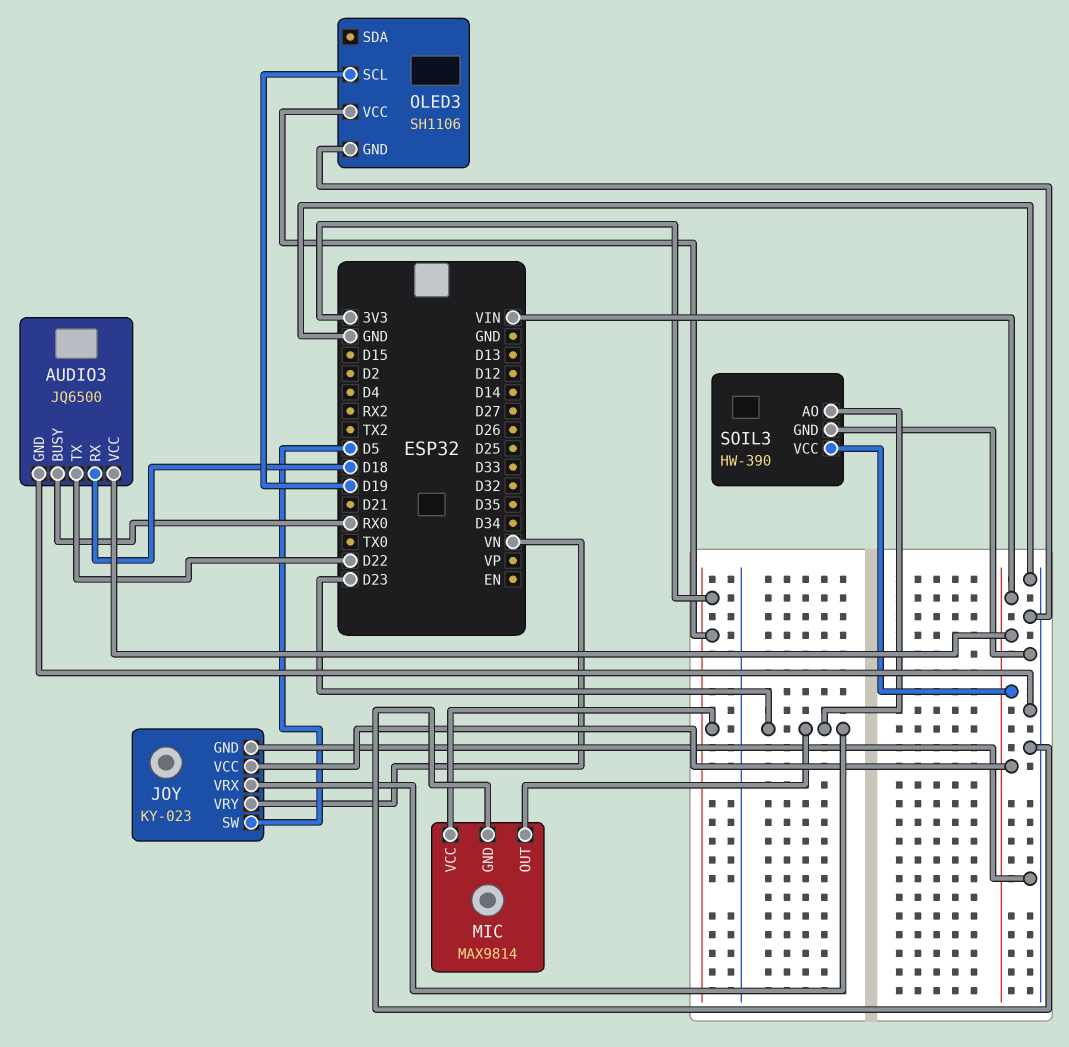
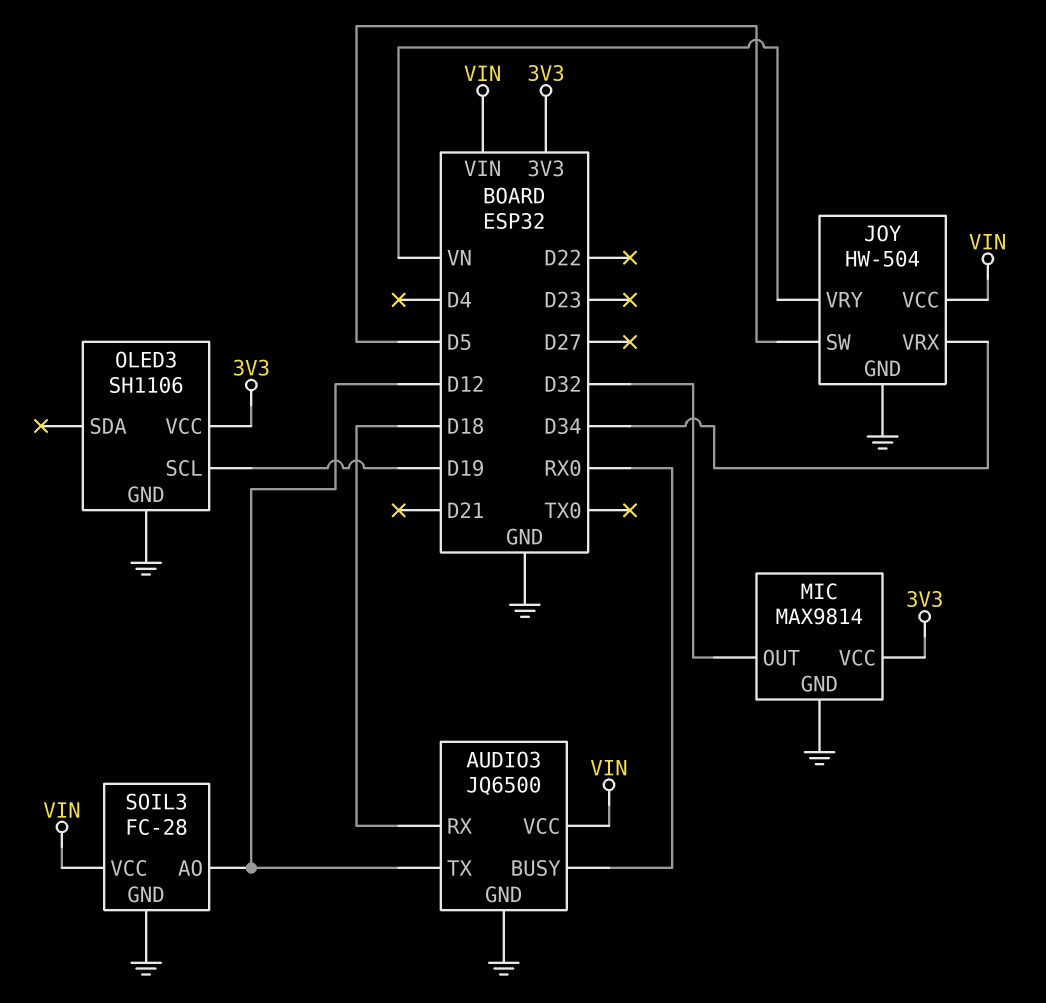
AUDIO3 pin TX: D22 -> D12
JOY: KY-023 -> HW-504
JOY pin VRX: D23 -> D34
MIC pin OUT: D23 -> D32
SOIL3: HW-390 -> FC-28
SOIL3 pin AO: D23 -> D12

